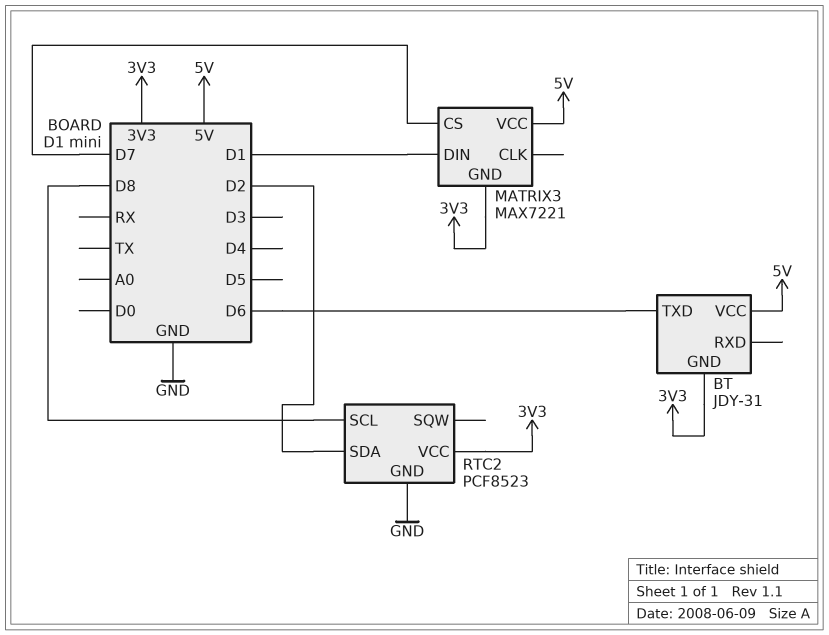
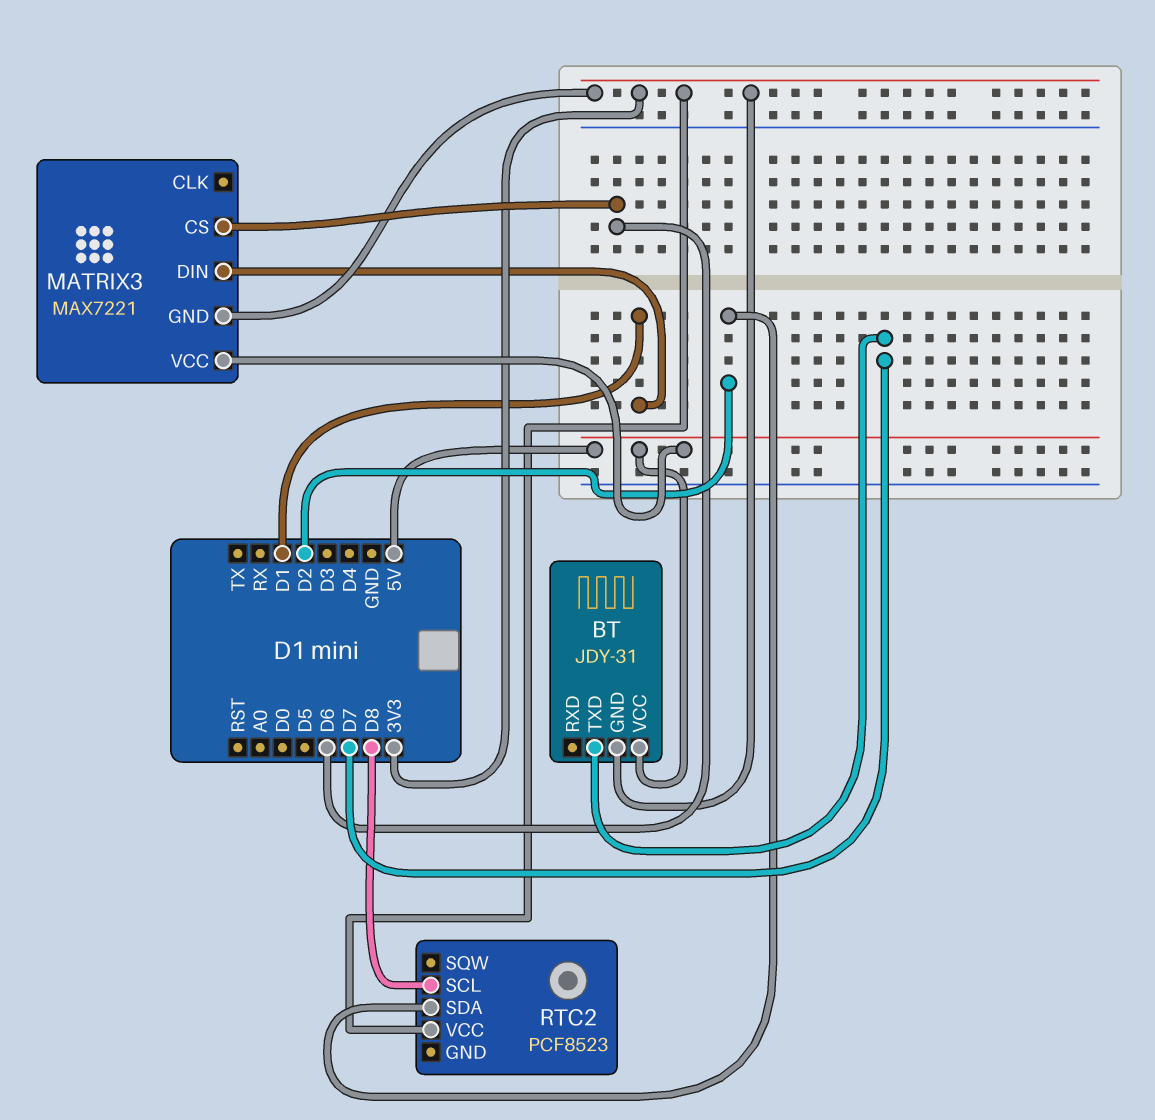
BT pin TXD: D6 -> D7
MATRIX3 pin CS: D7 -> D6
RTC2 pin GND: GND -> none

